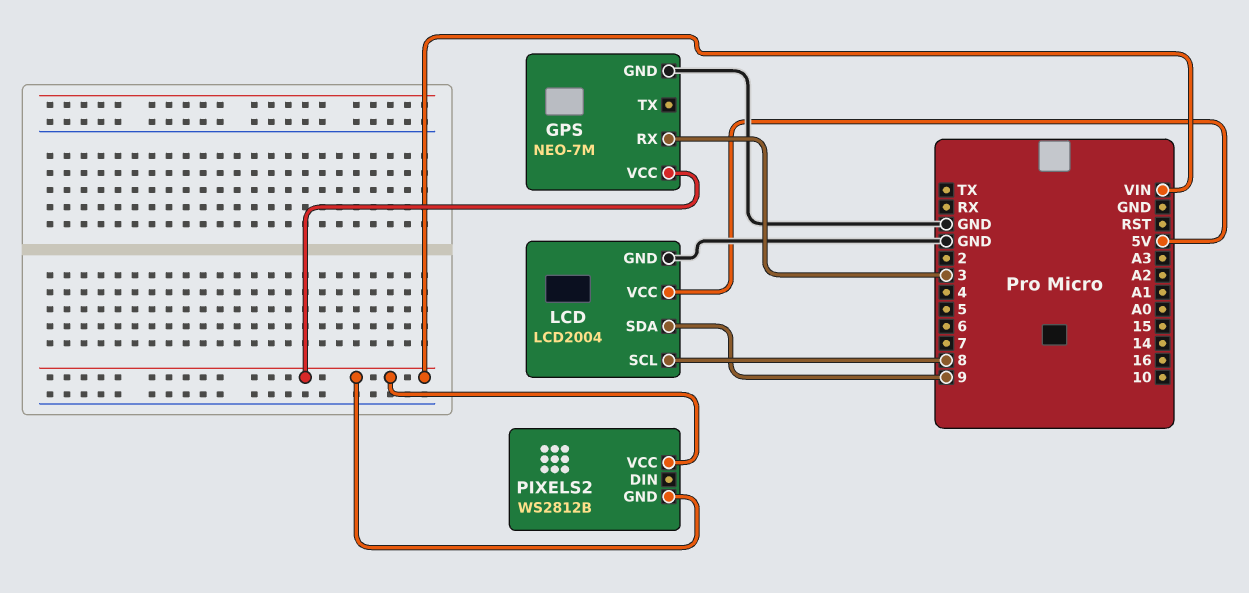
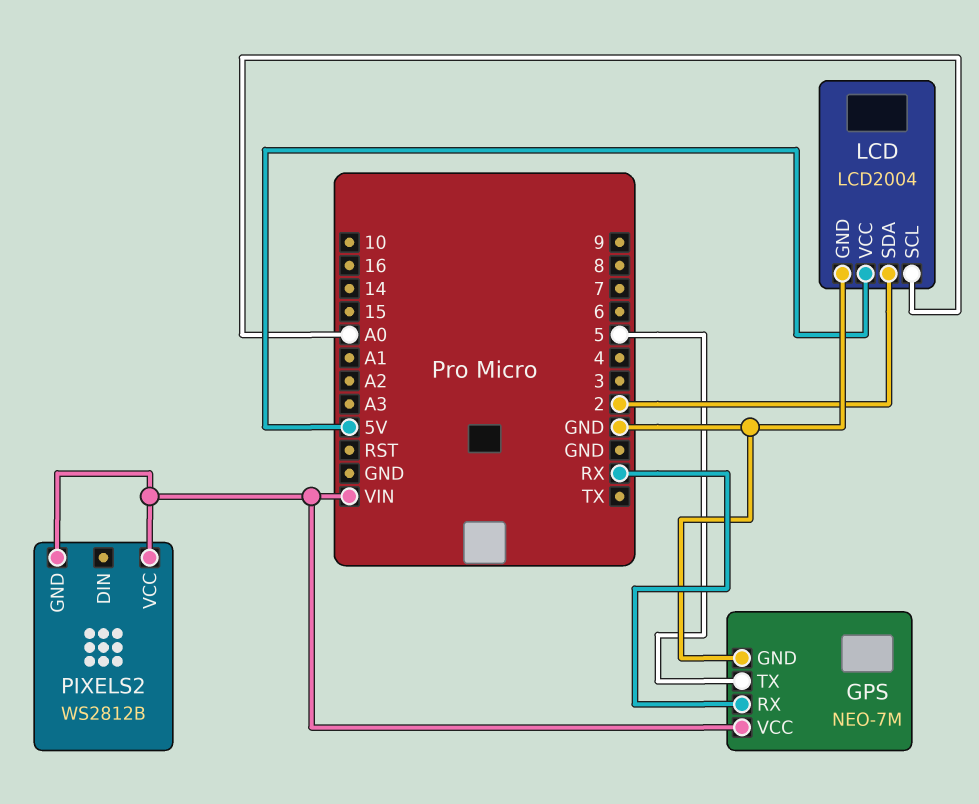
GPS pin RX: 3 -> RX
GPS pin TX: none -> 5
LCD pin SCL: 8 -> A0
LCD pin SDA: 9 -> 2

